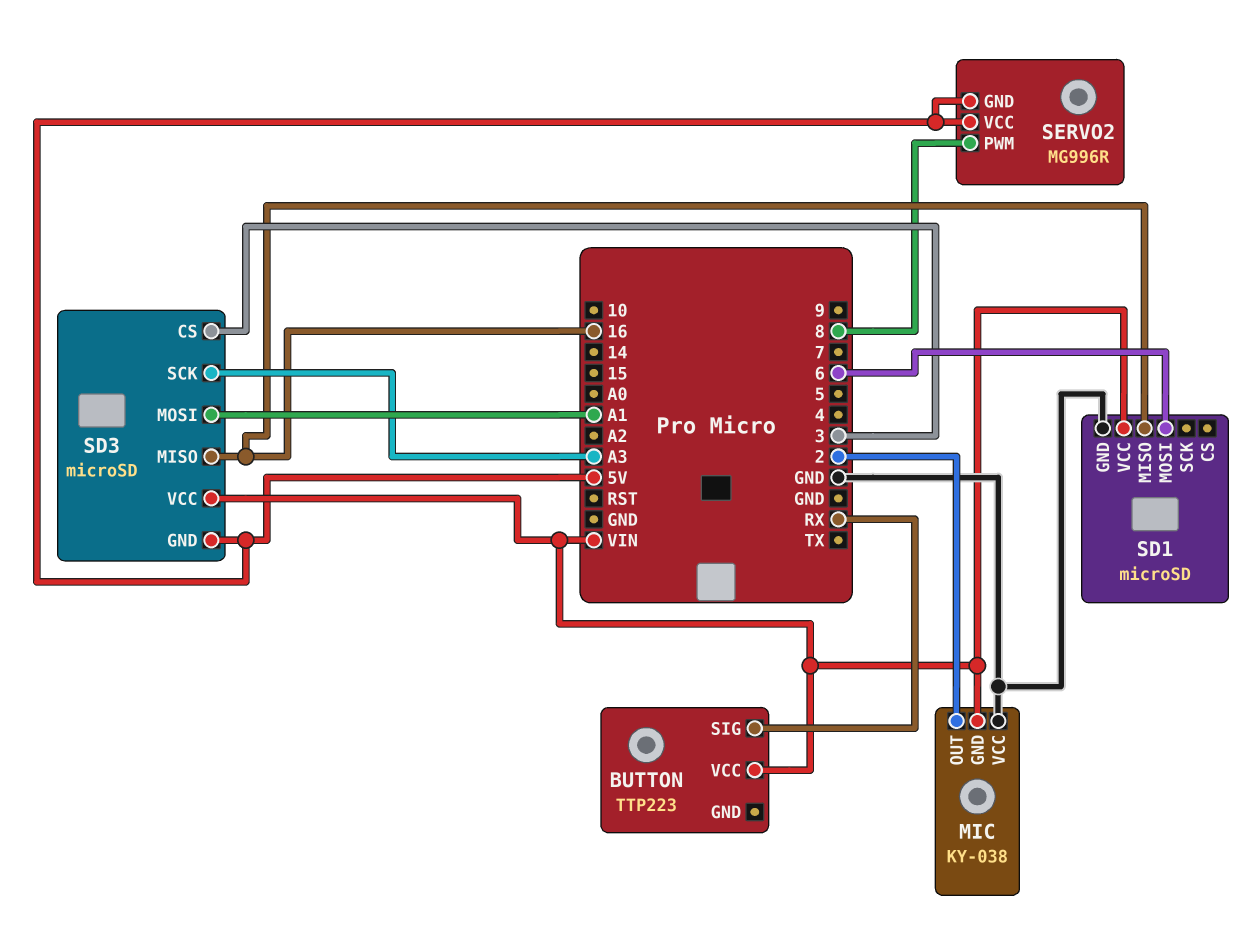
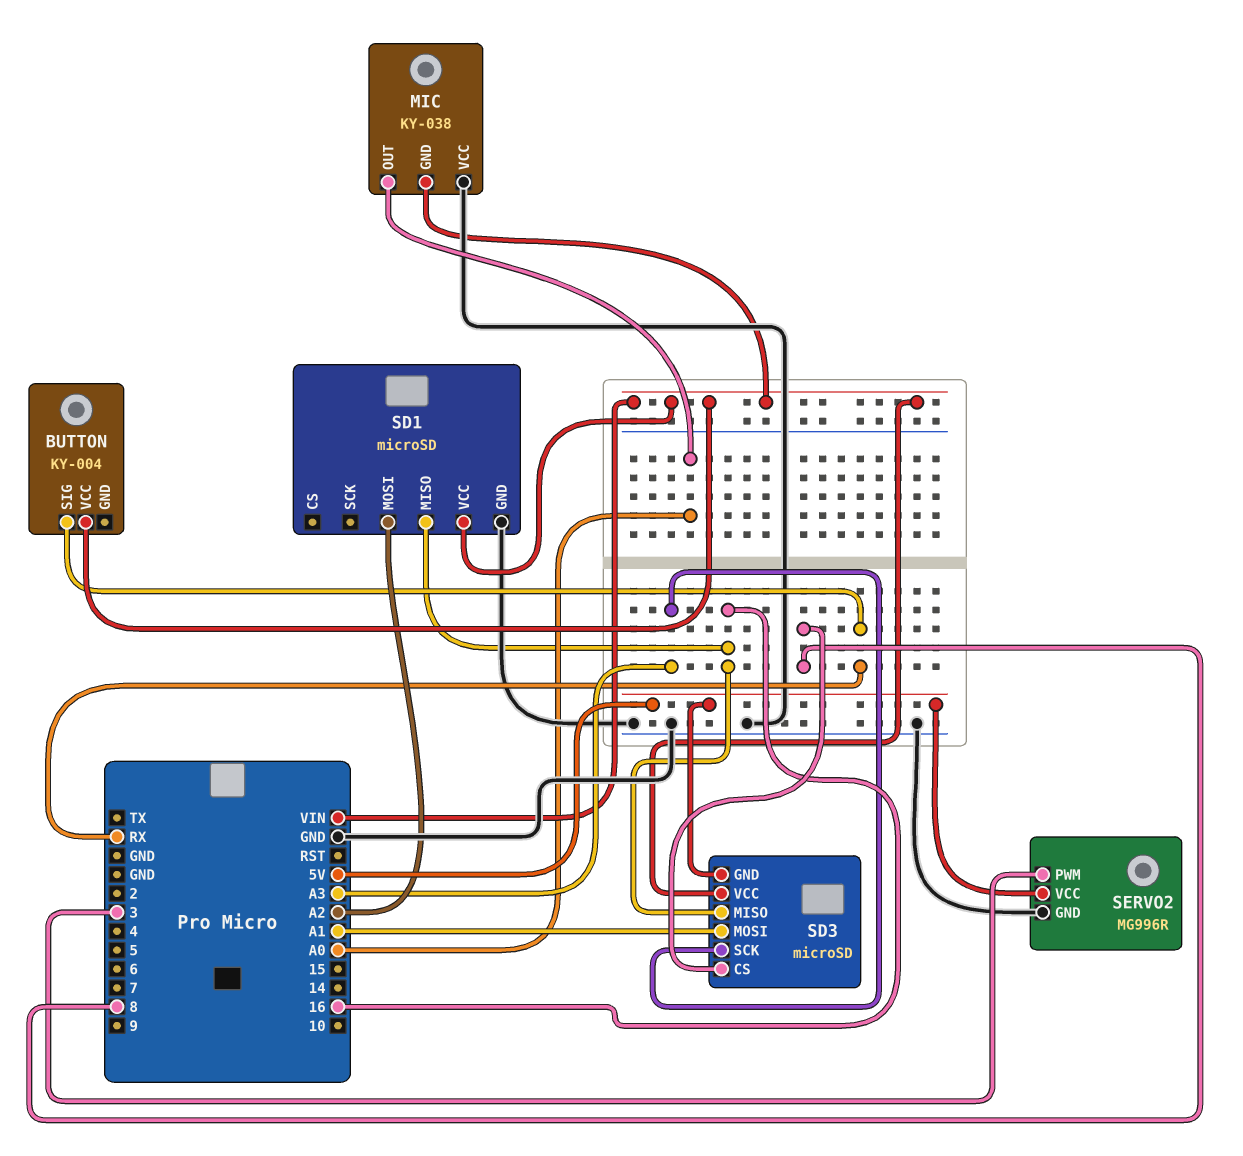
BUTTON: TTP223 -> KY-004
MIC pin OUT: 2 -> A0
SD1 pin MOSI: 6 -> A2
SD3 pin CS: 3 -> 8
SERVO2 pin GND: 5V -> GND
SERVO2 pin PWM: 8 -> 3

